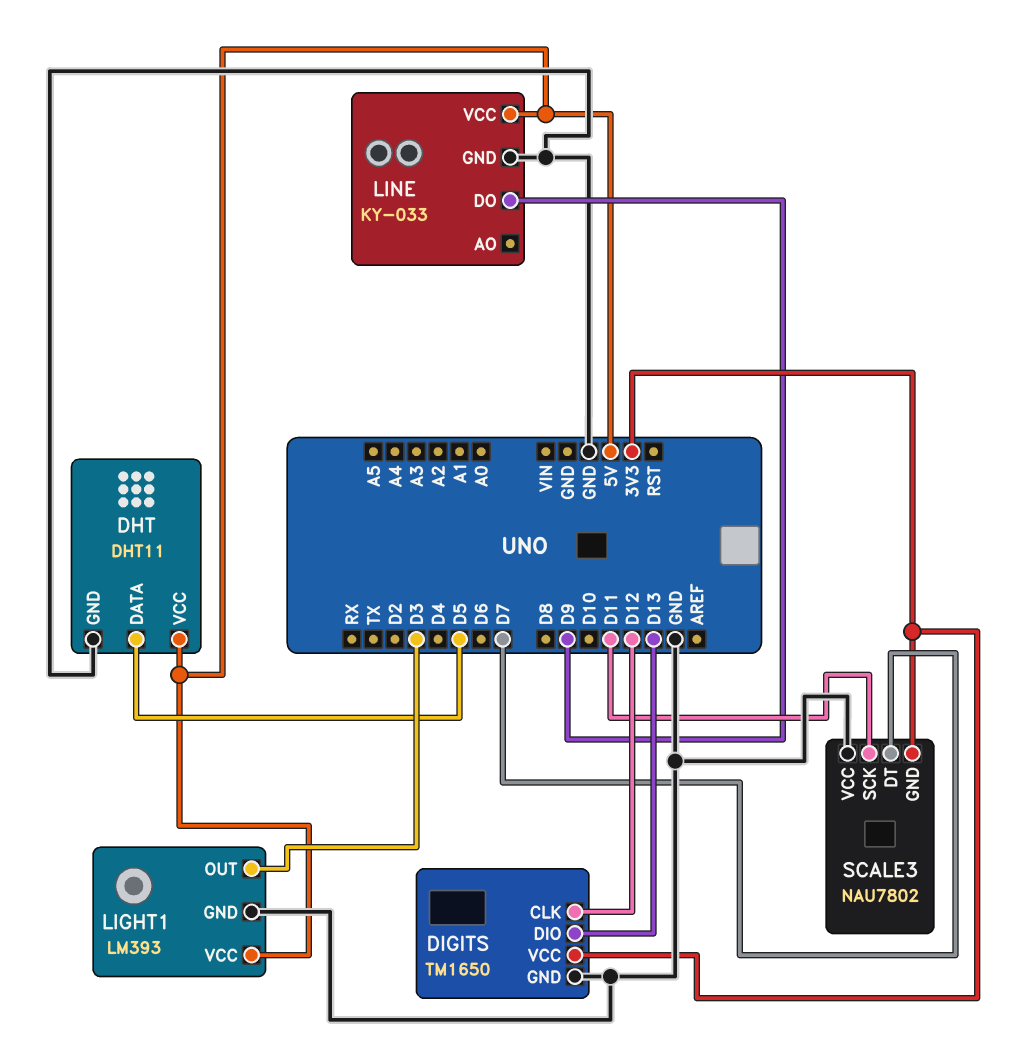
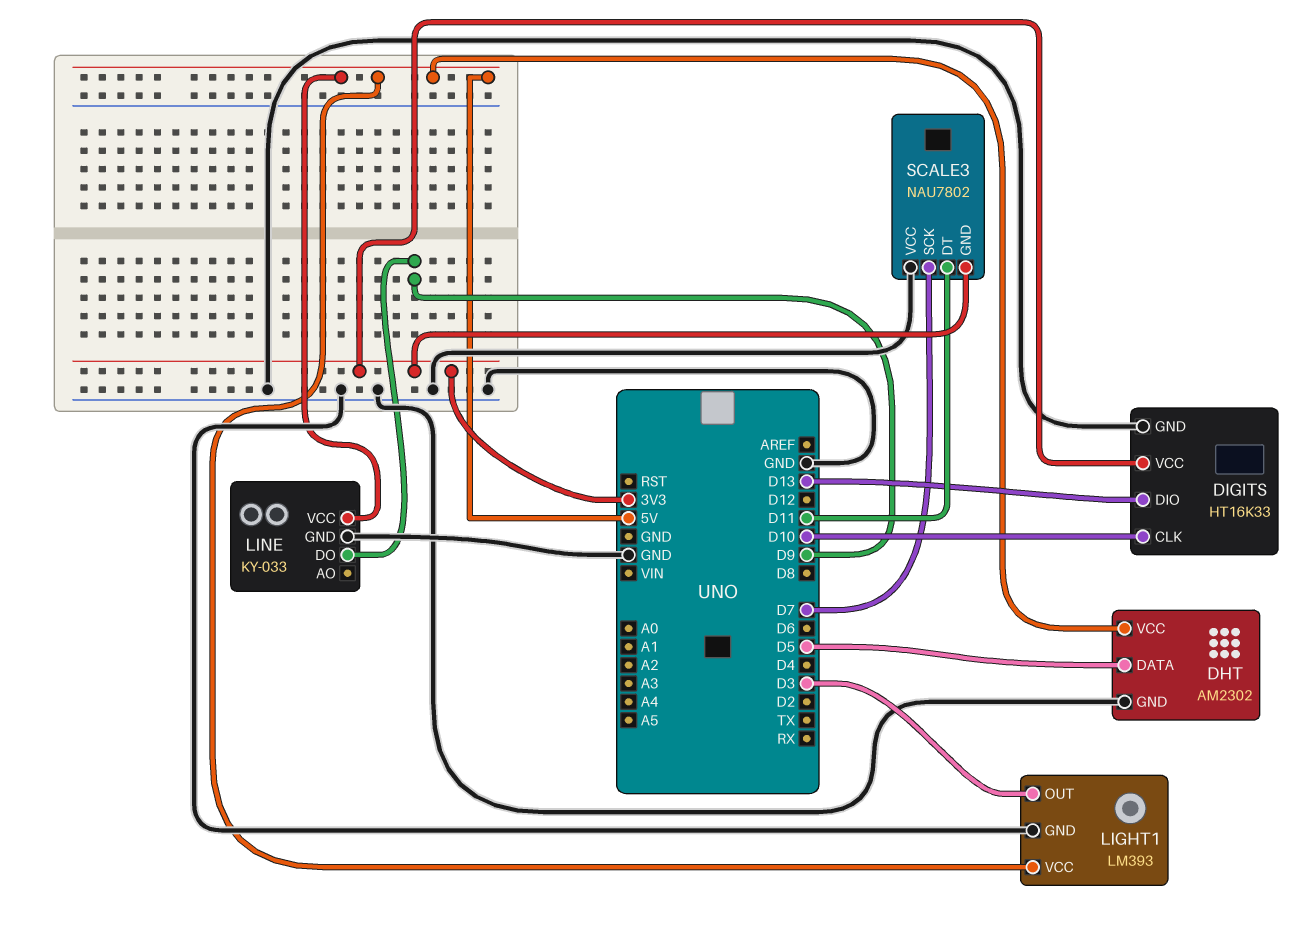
DHT: DHT11 -> AM2302
DIGITS: TM1650 -> HT16K33
DIGITS pin CLK: D12 -> D10
SCALE3 pin DT: D7 -> D11
SCALE3 pin SCK: D11 -> D7

